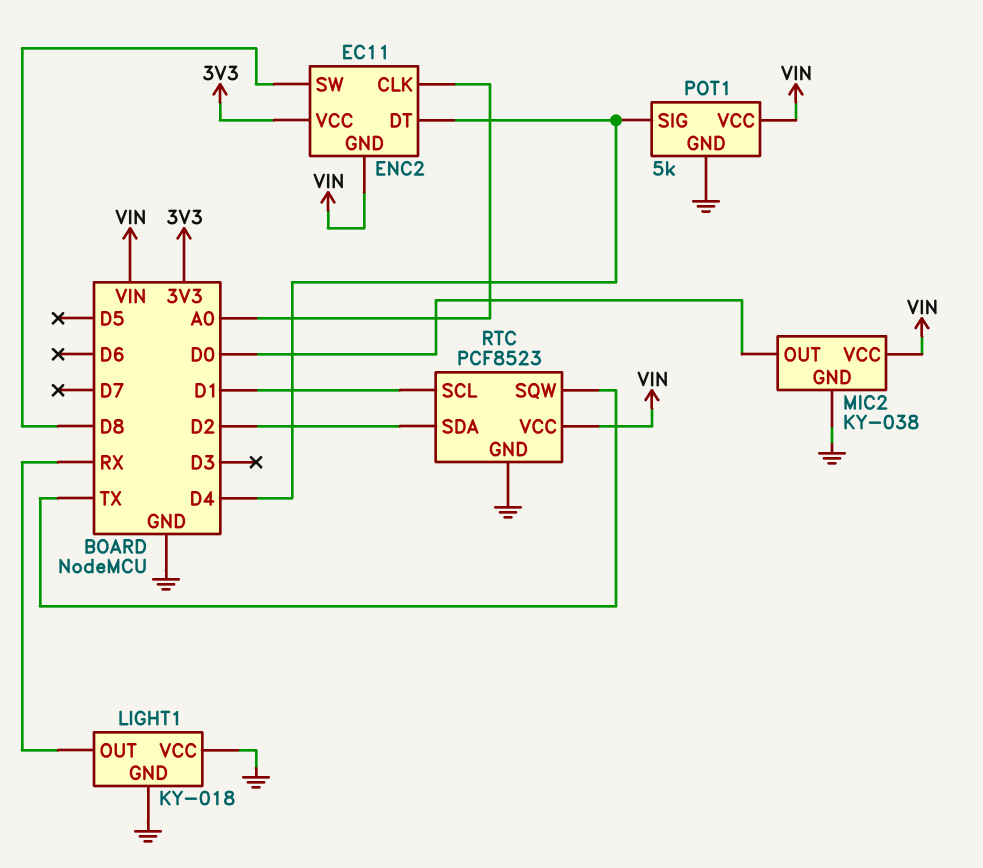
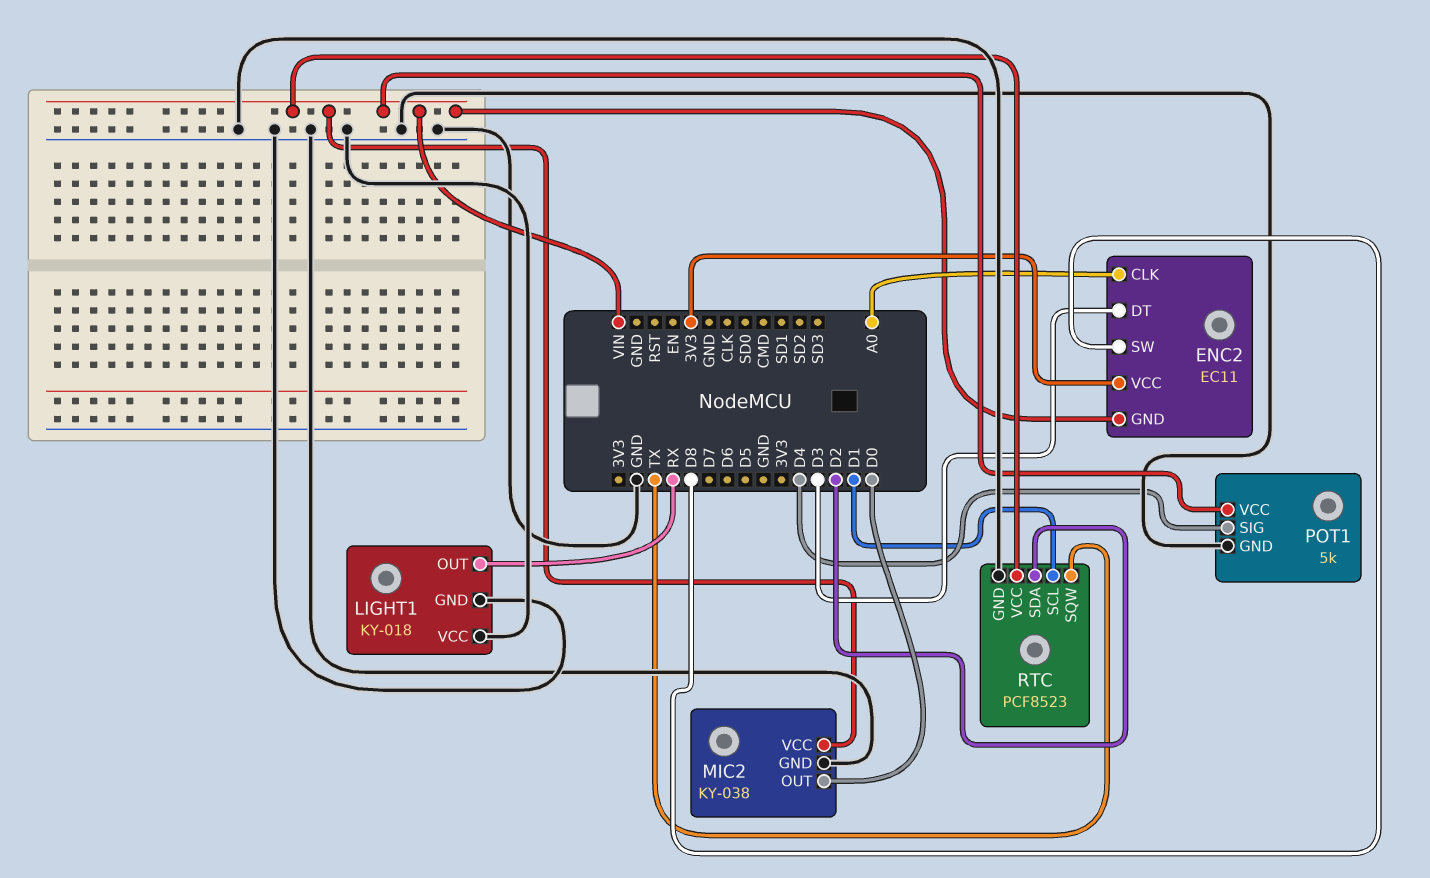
ENC2 pin DT: D4 -> D3

